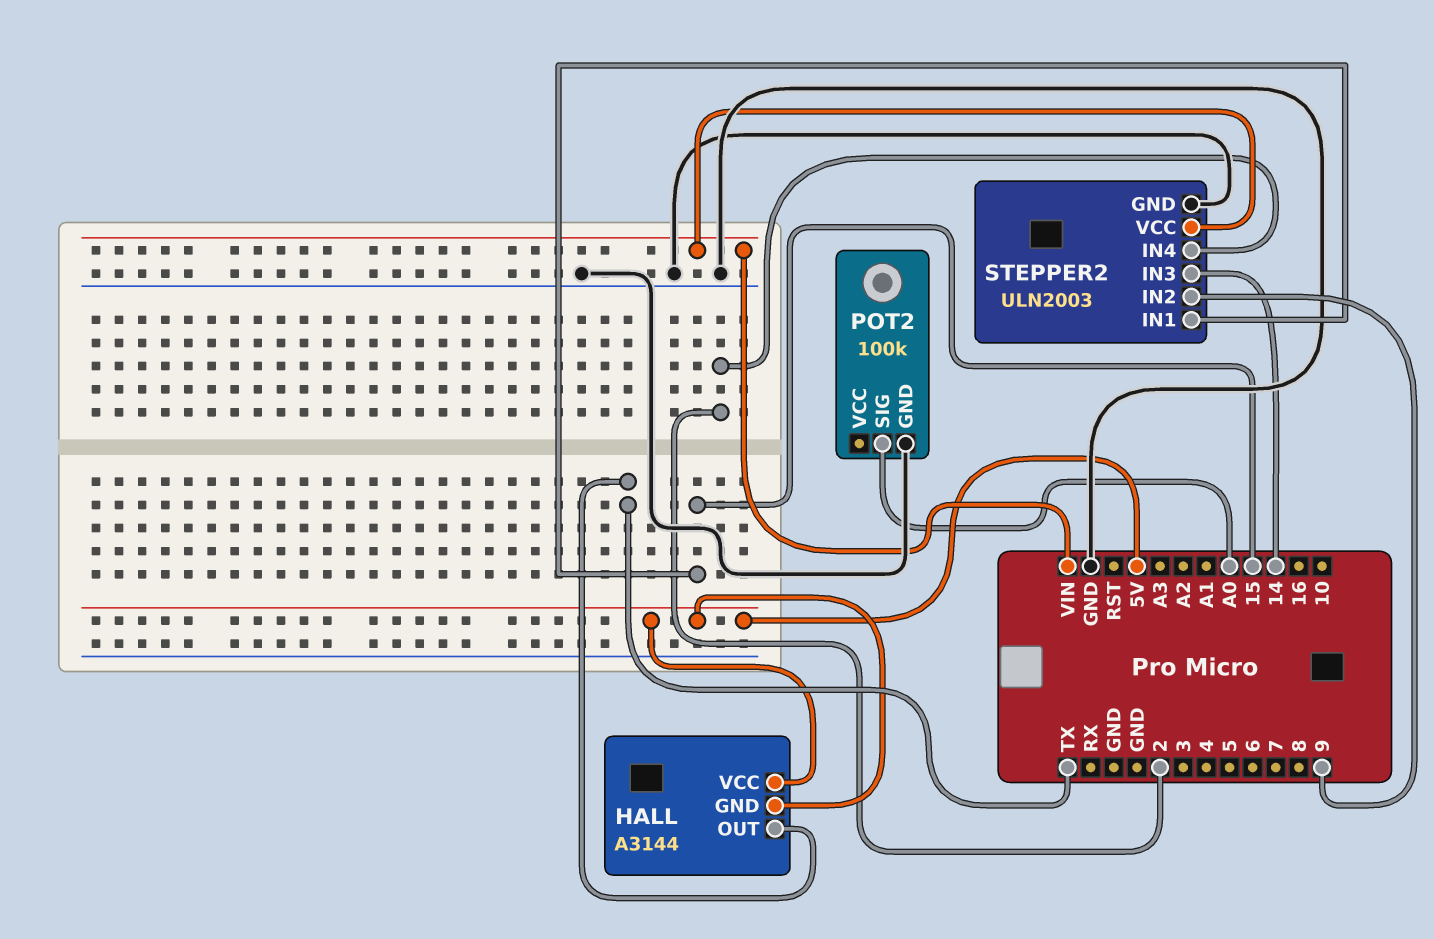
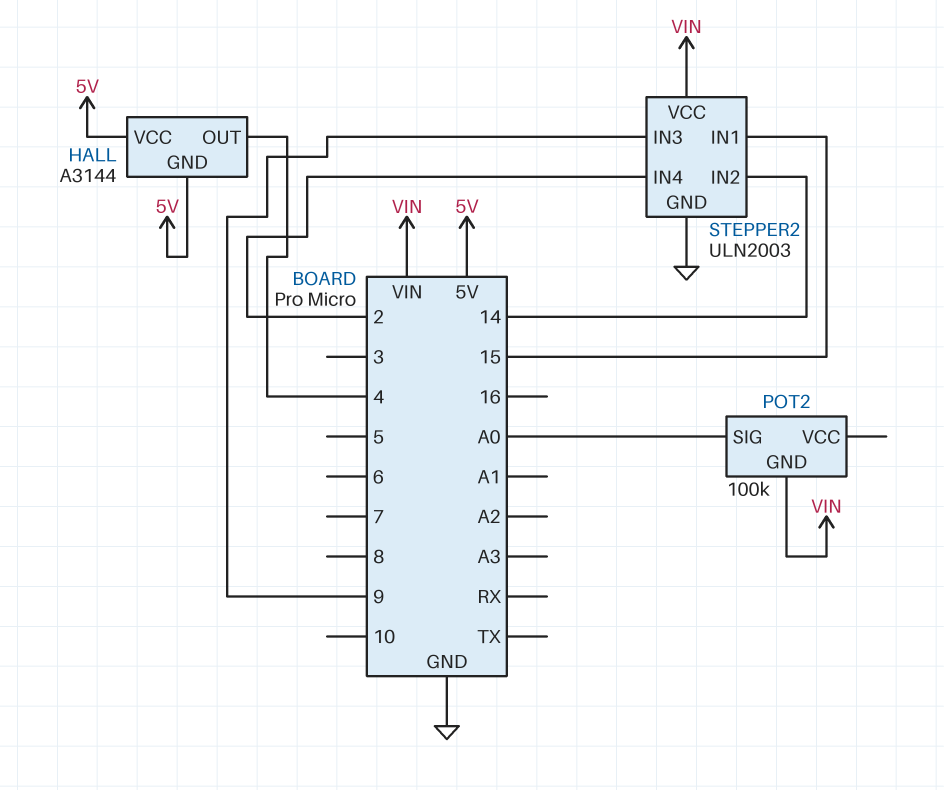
HALL pin OUT: TX -> 4
POT2 pin GND: GND -> VIN
STEPPER2 pin IN2: 9 -> 14
STEPPER2 pin IN3: 14 -> 9

